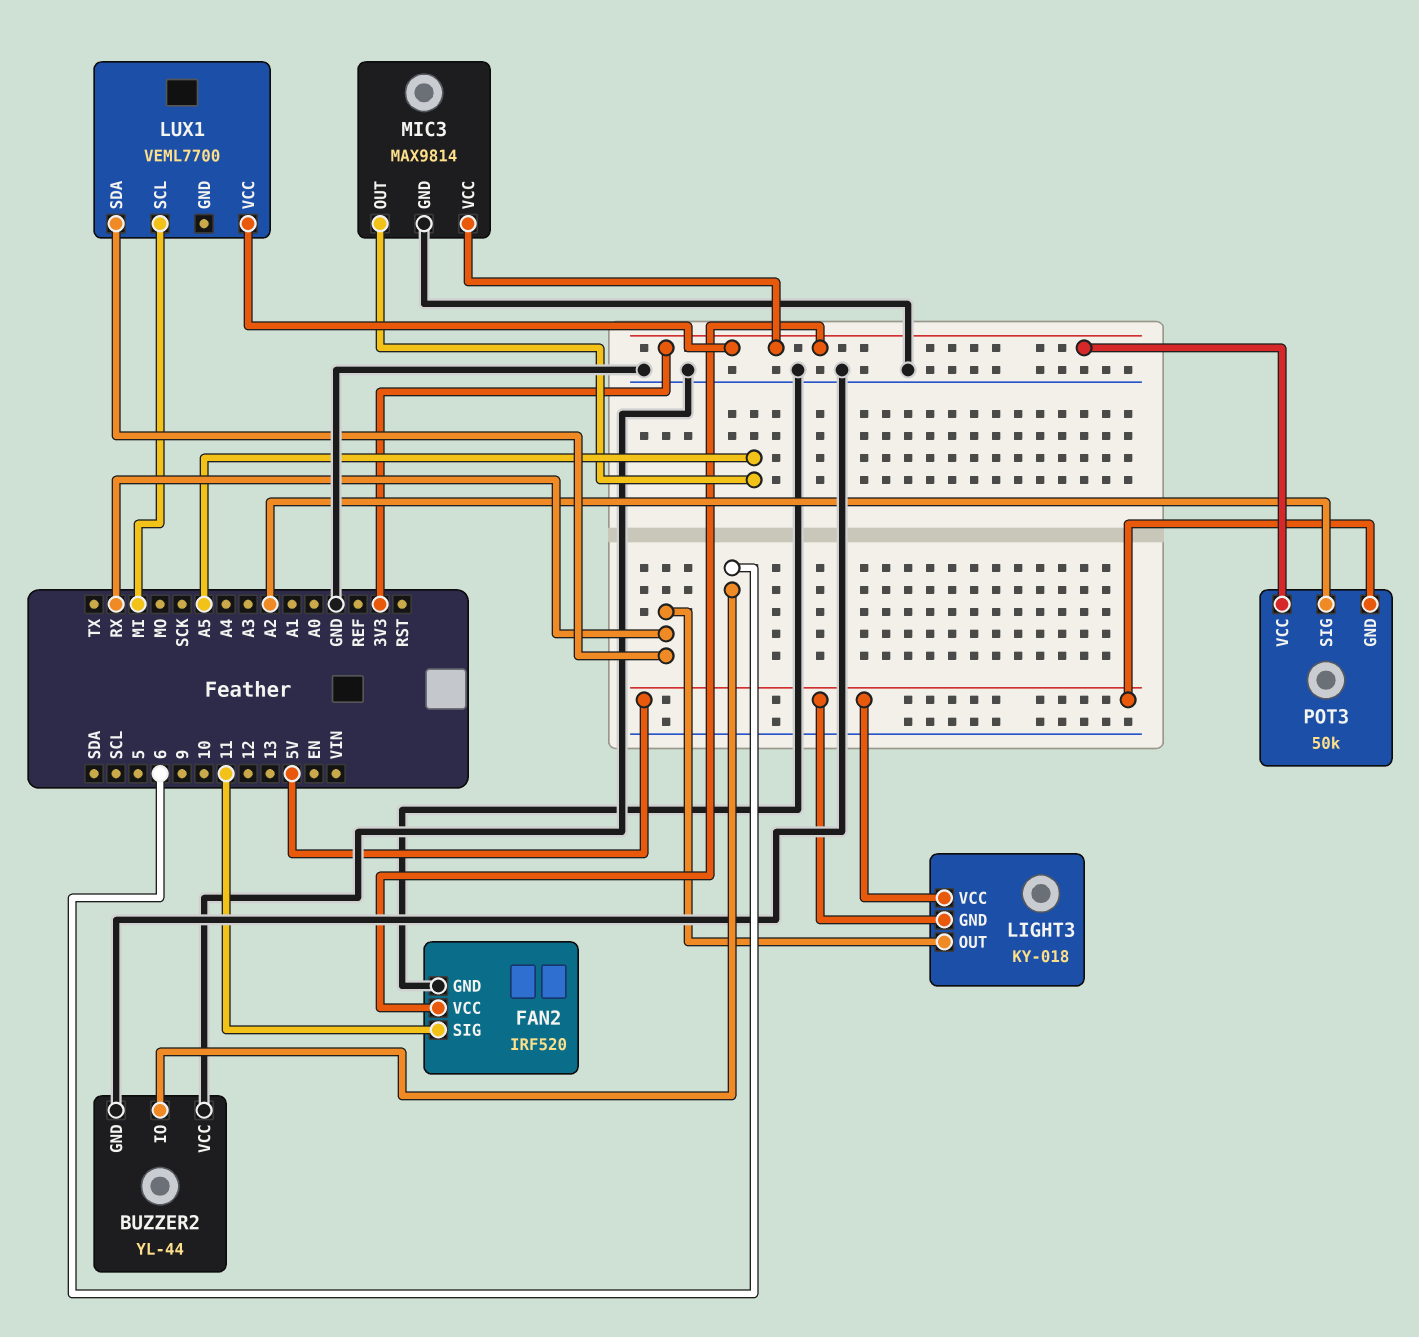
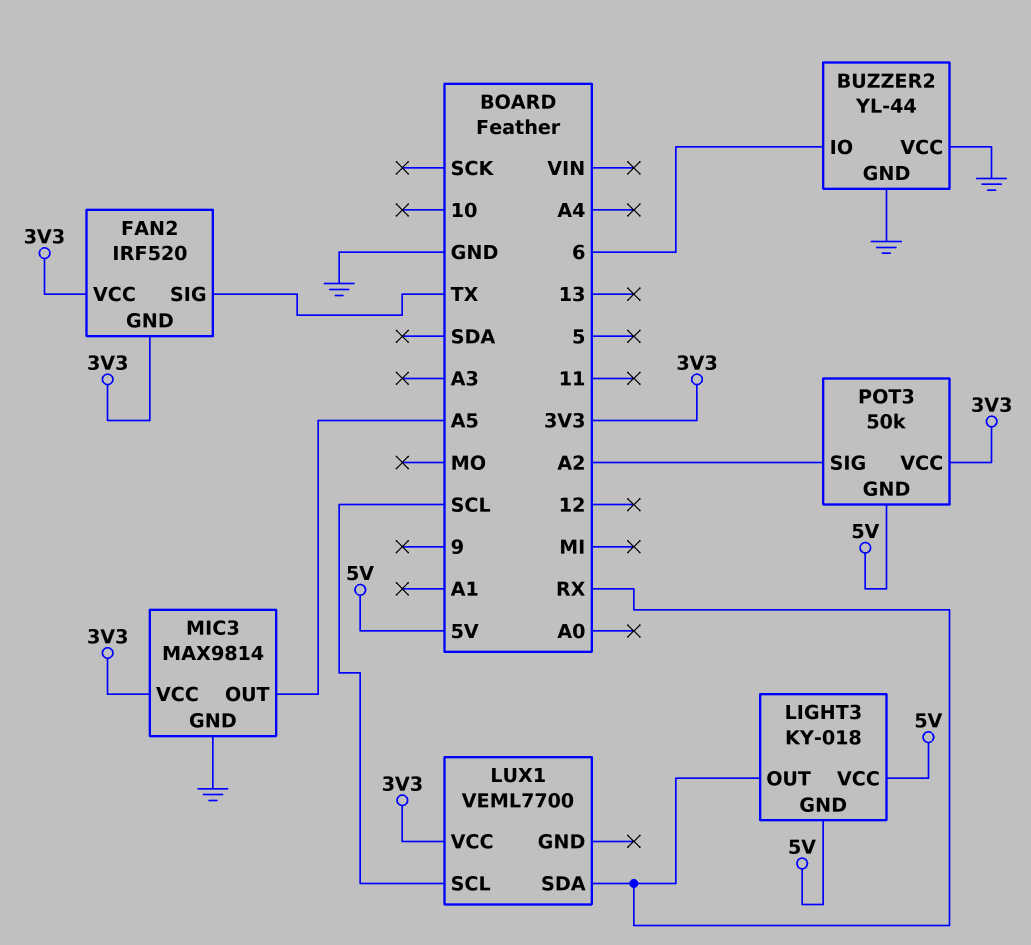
FAN2 pin GND: GND -> 3V3
FAN2 pin SIG: 11 -> TX
LUX1 pin SCL: MI -> SCL

